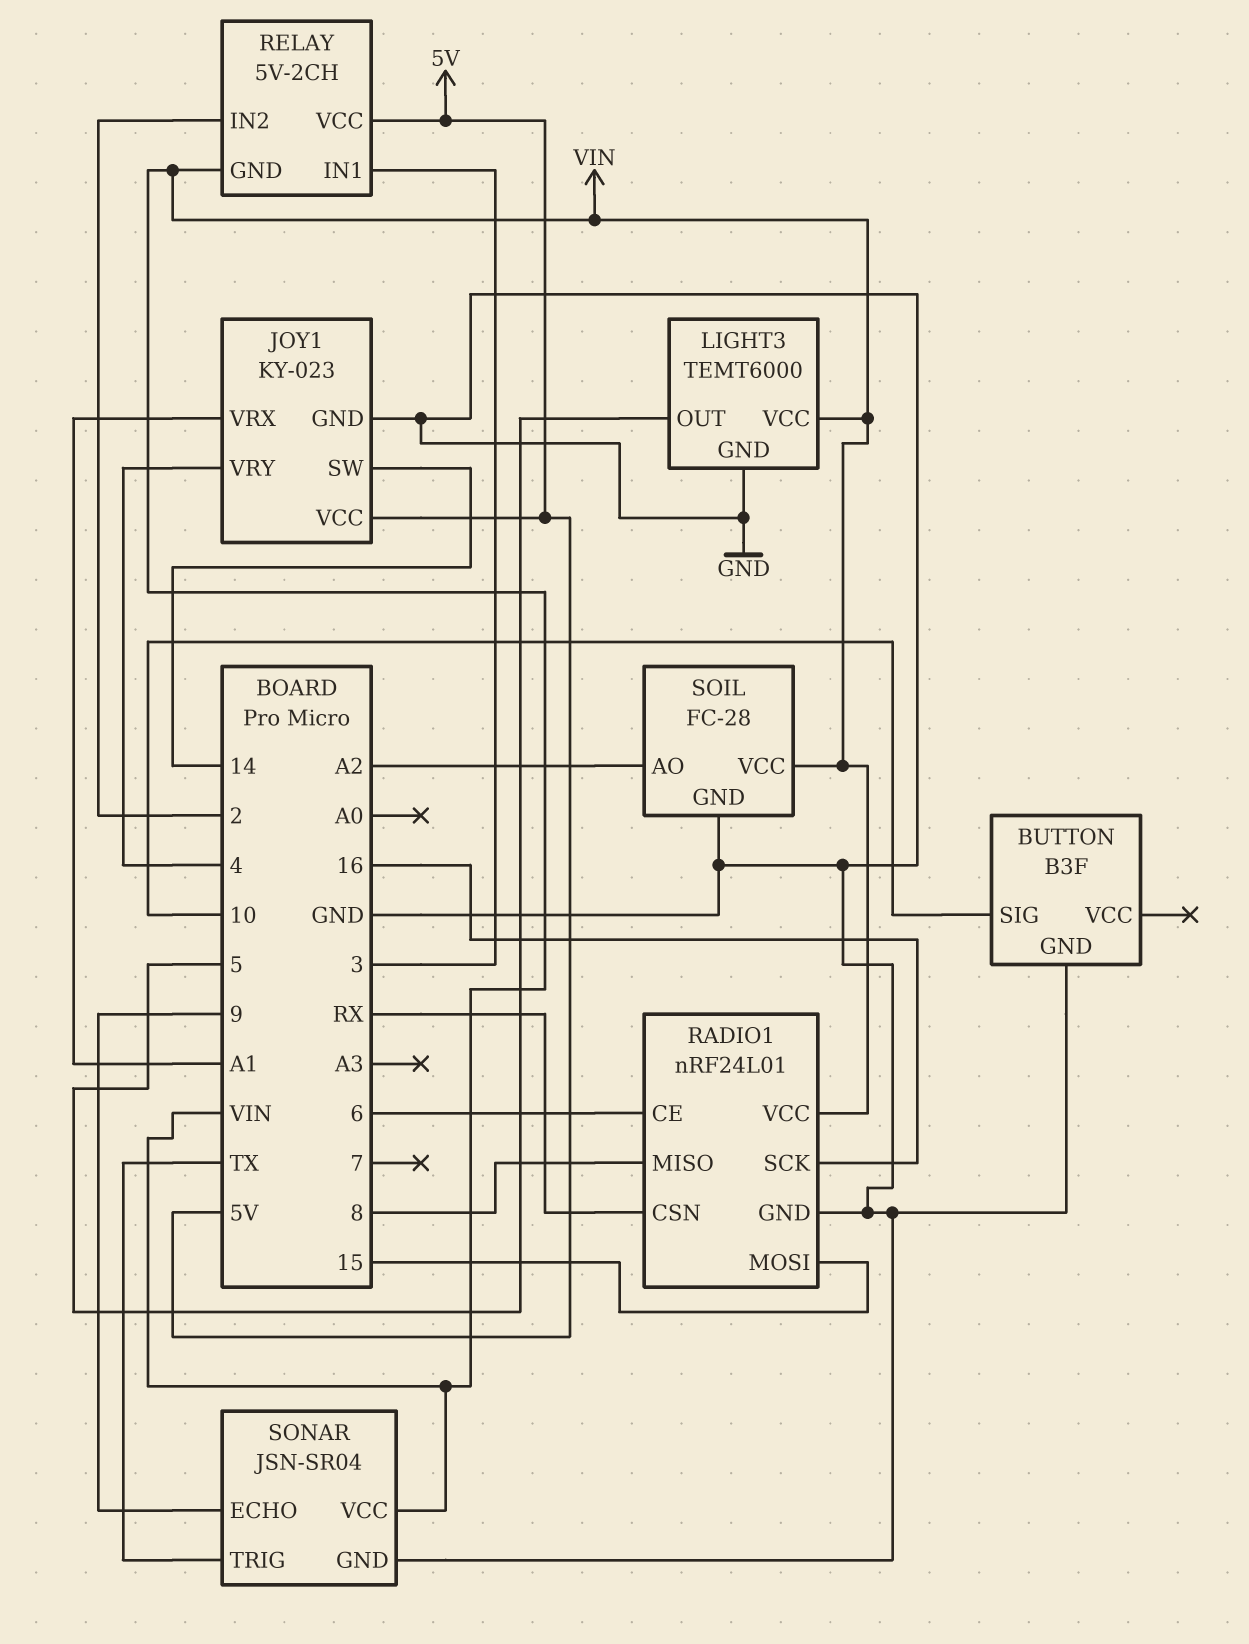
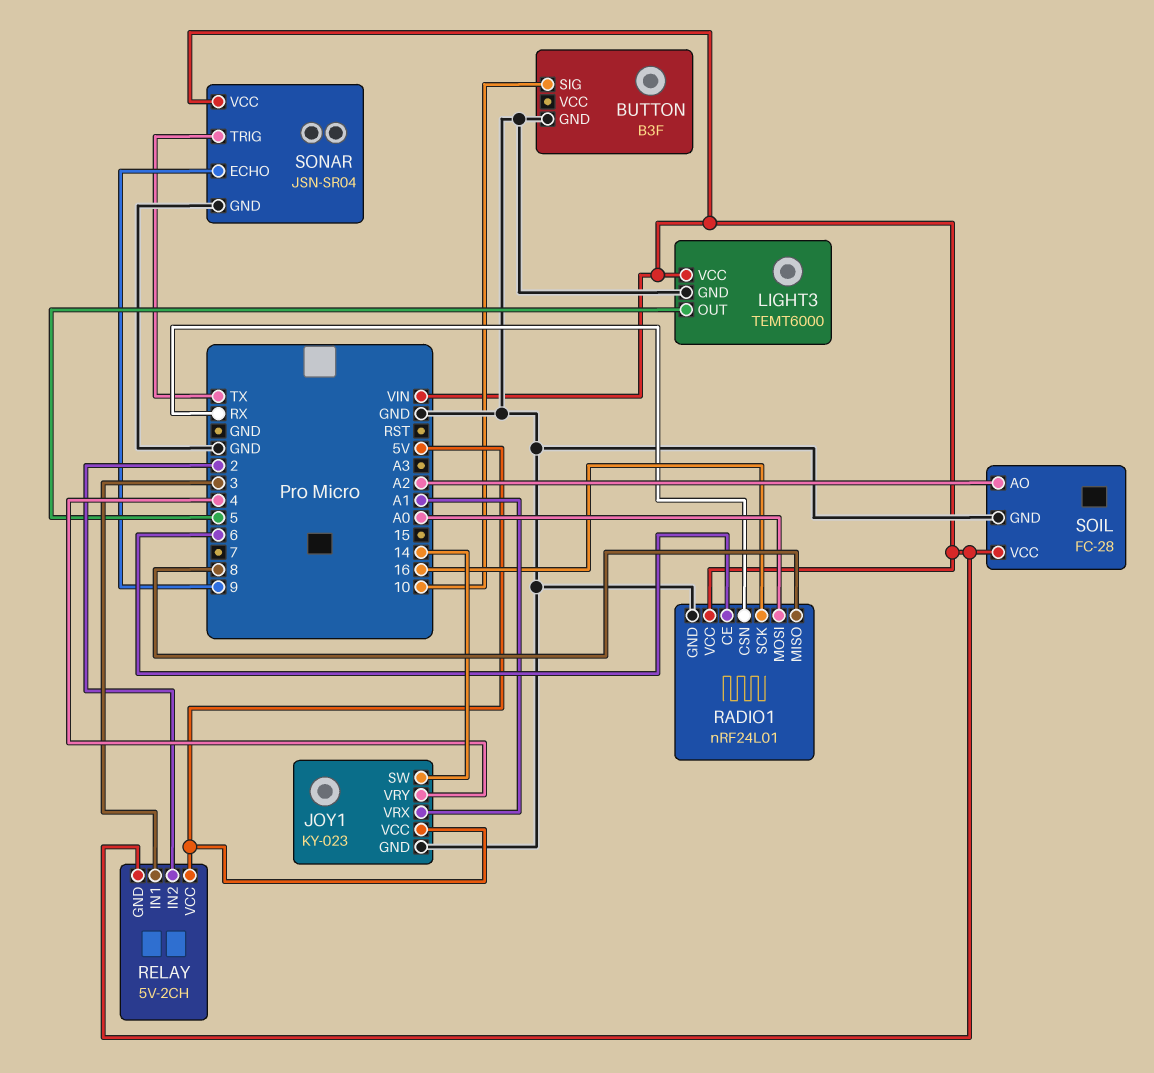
RADIO1 pin MOSI: 15 -> A0

